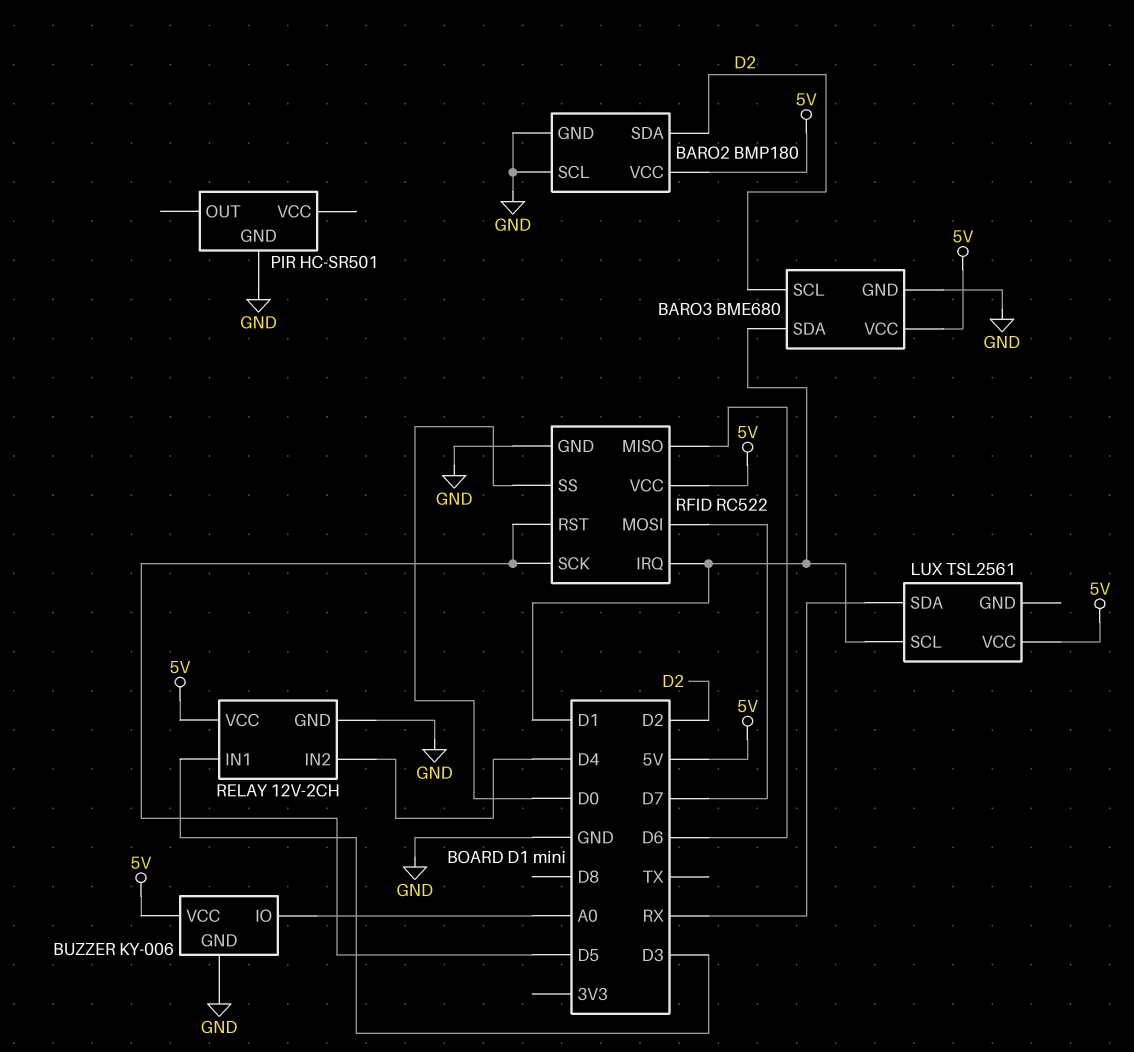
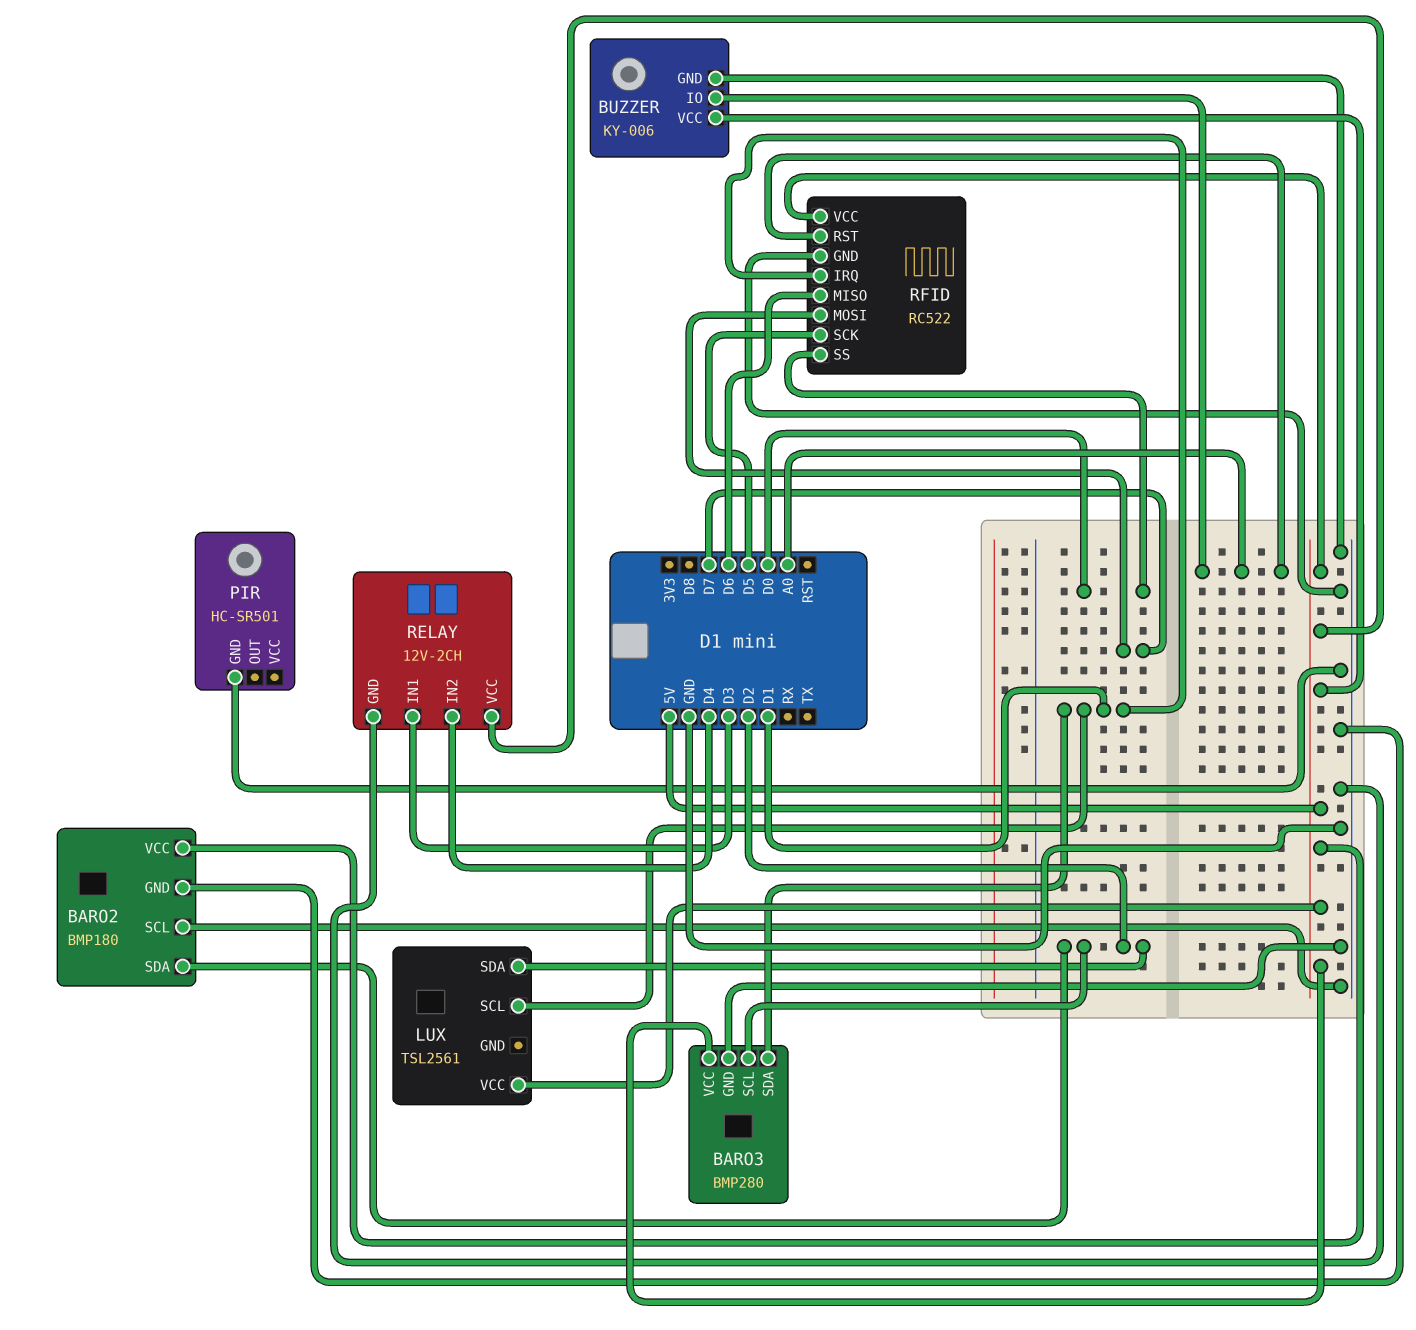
BARO3: BME680 -> BMP280
LUX pin SDA: RX -> D2
RFID pin RST: D5 -> A0

